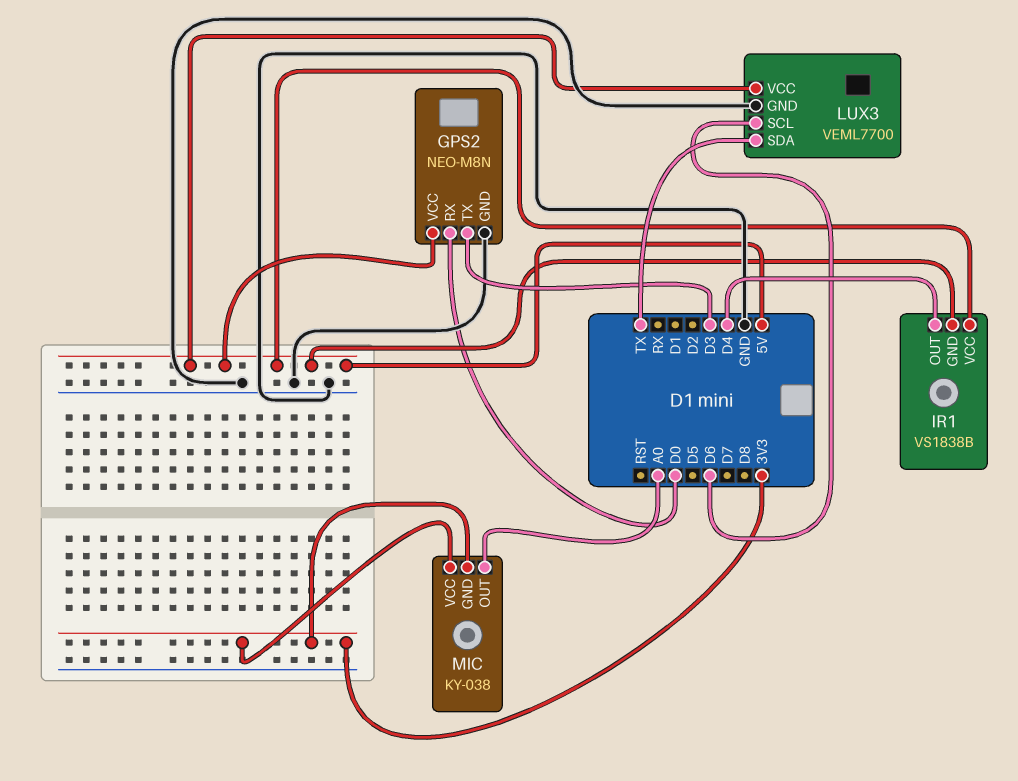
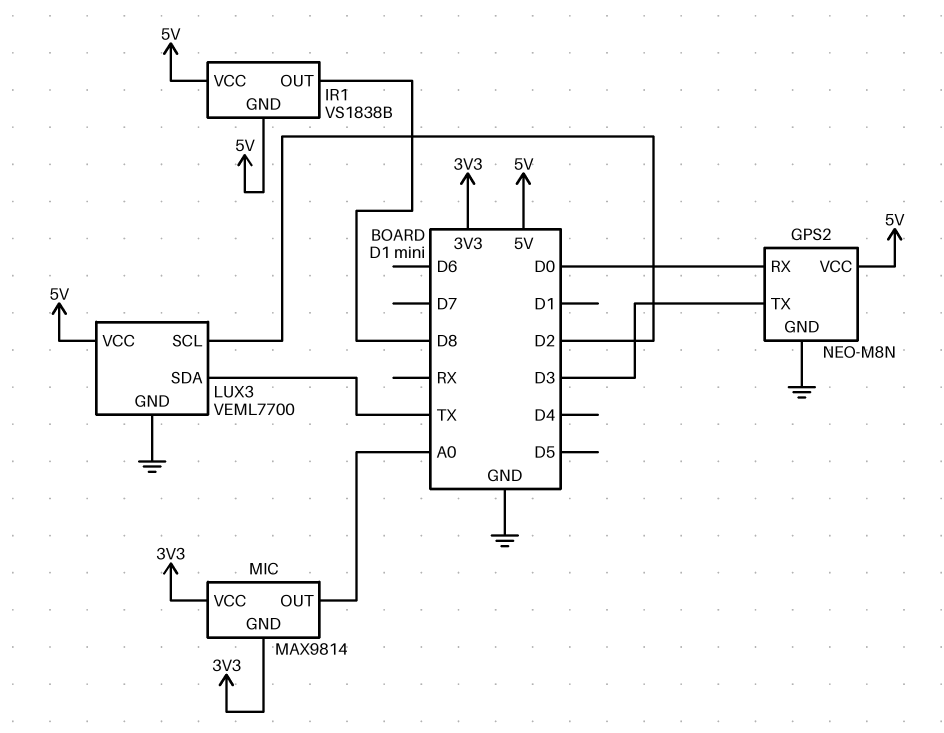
IR1 pin OUT: D4 -> D8
LUX3 pin SCL: D6 -> D2
MIC: KY-038 -> MAX9814

